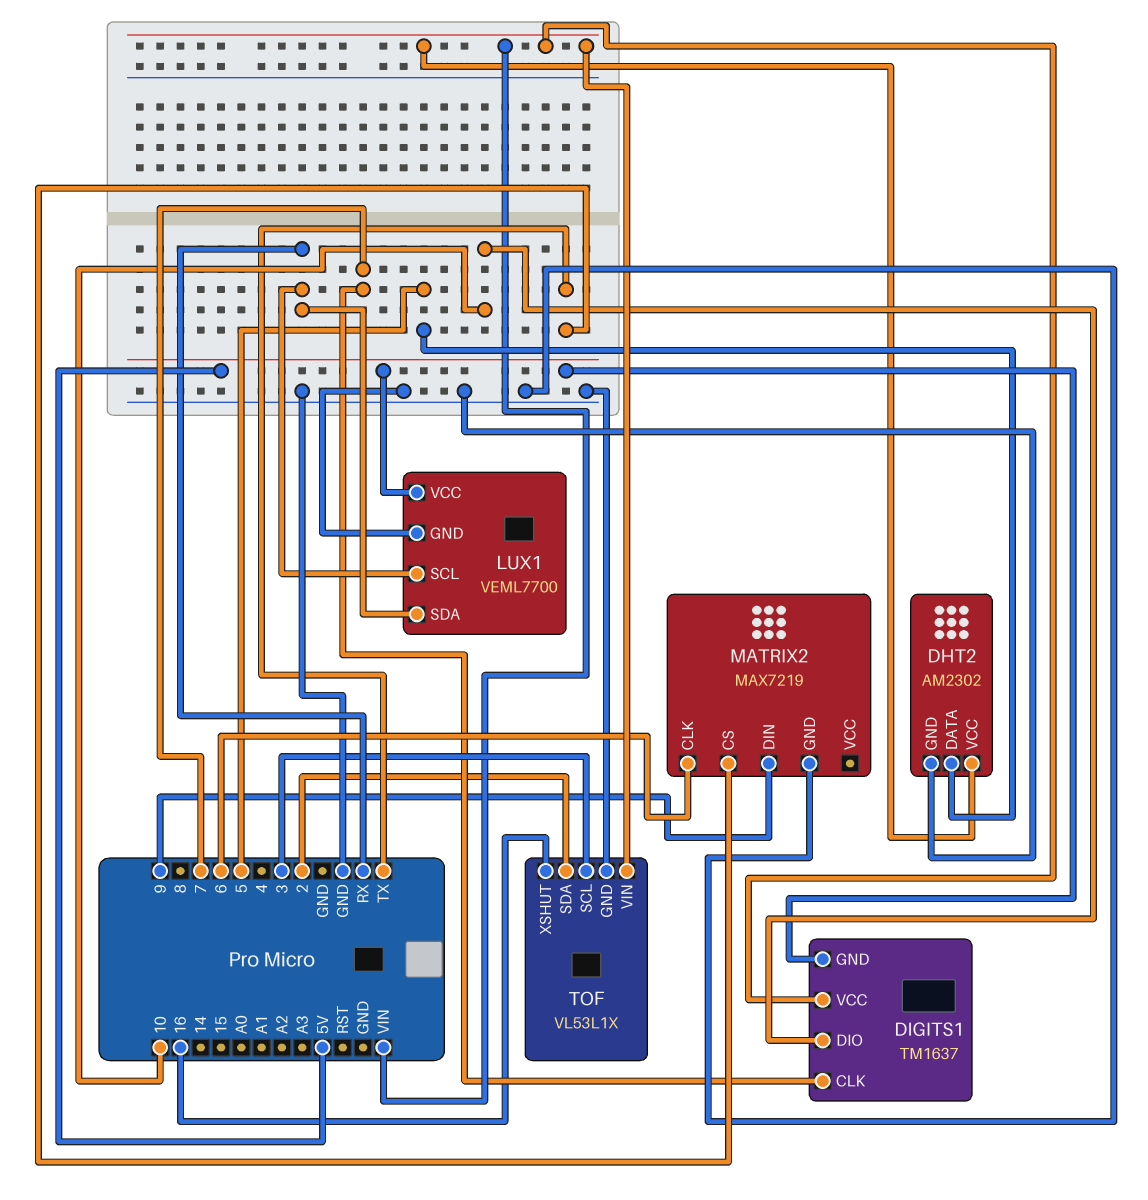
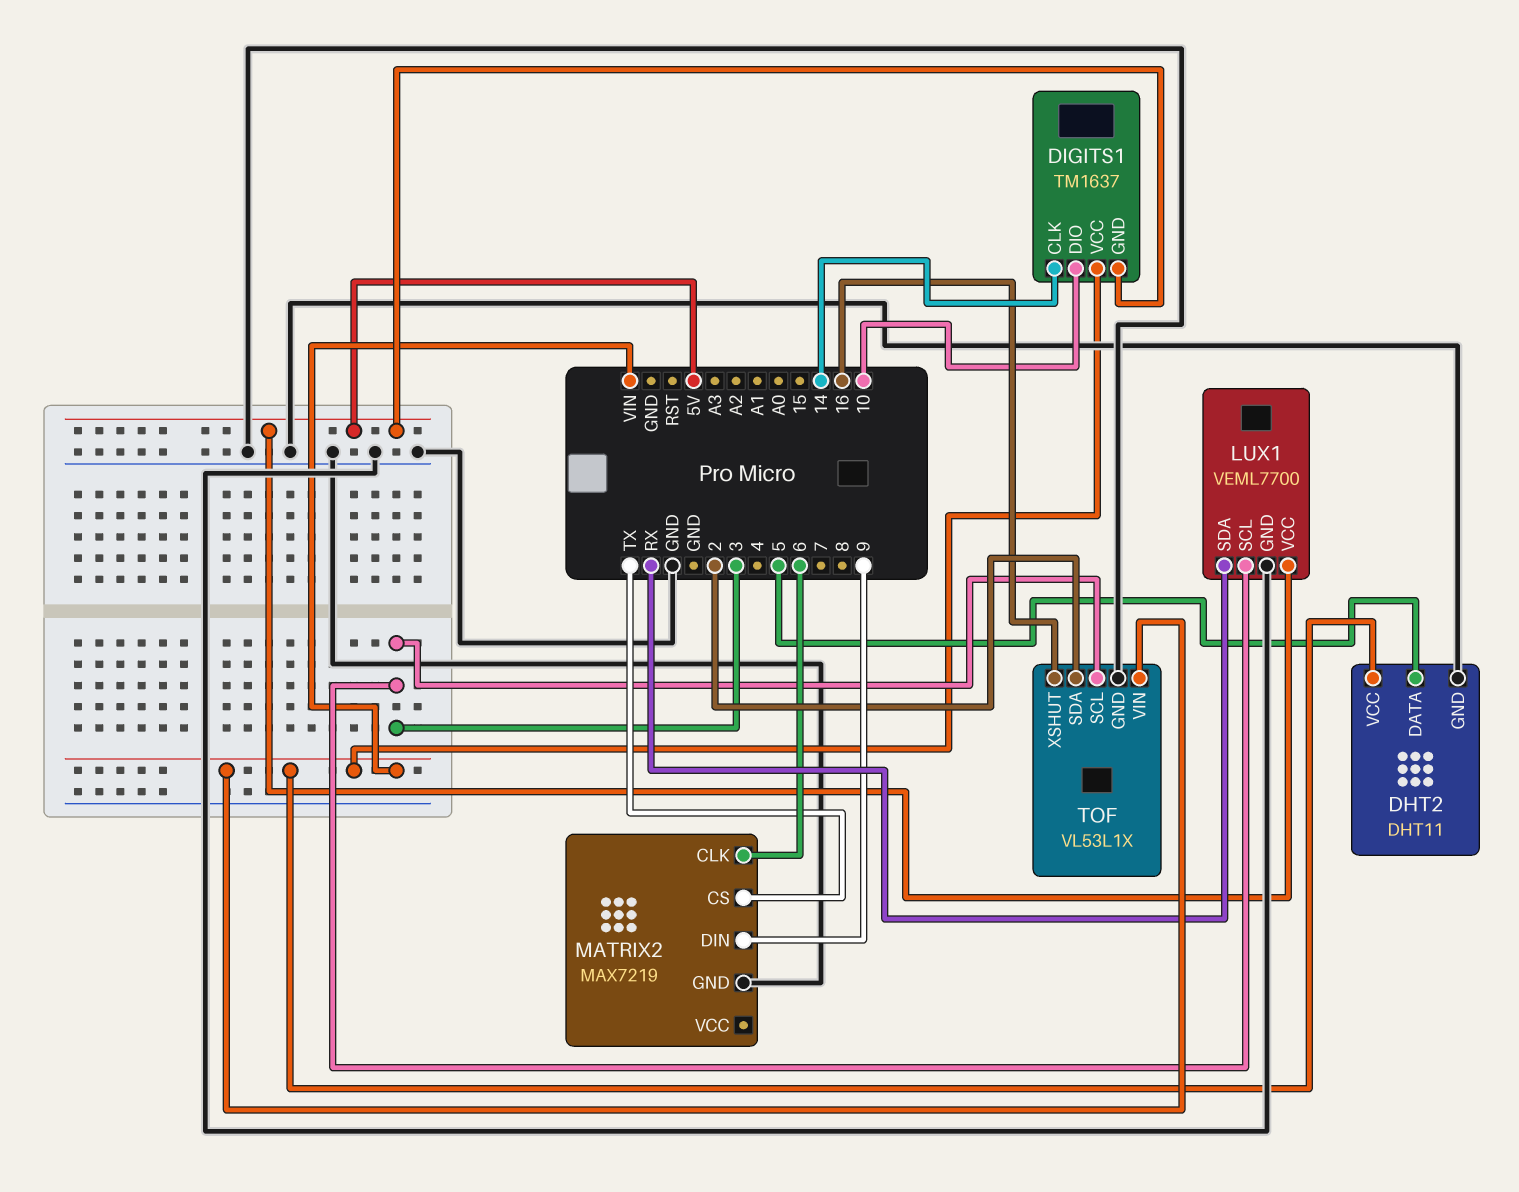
DHT2: AM2302 -> DHT11
DIGITS1 pin CLK: 7 -> 14
LUX1 pin SCL: RX -> 3

